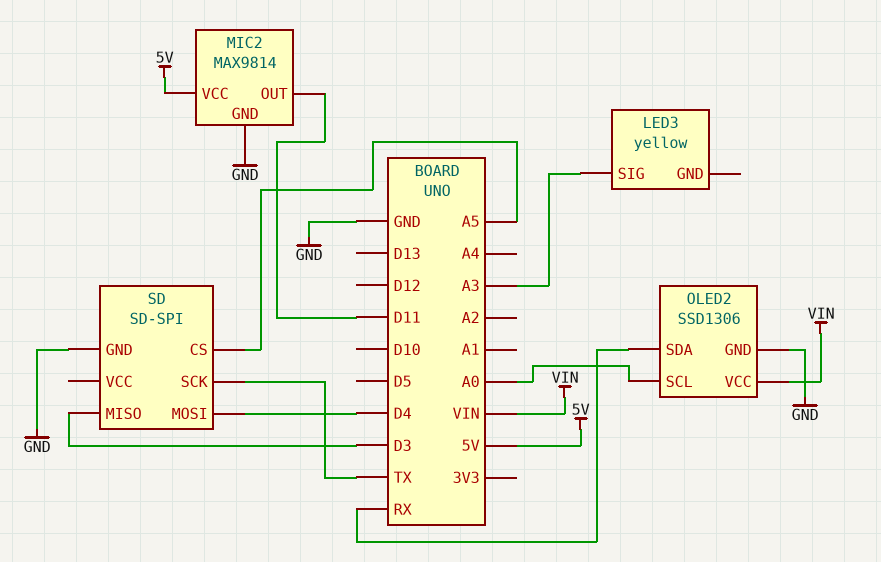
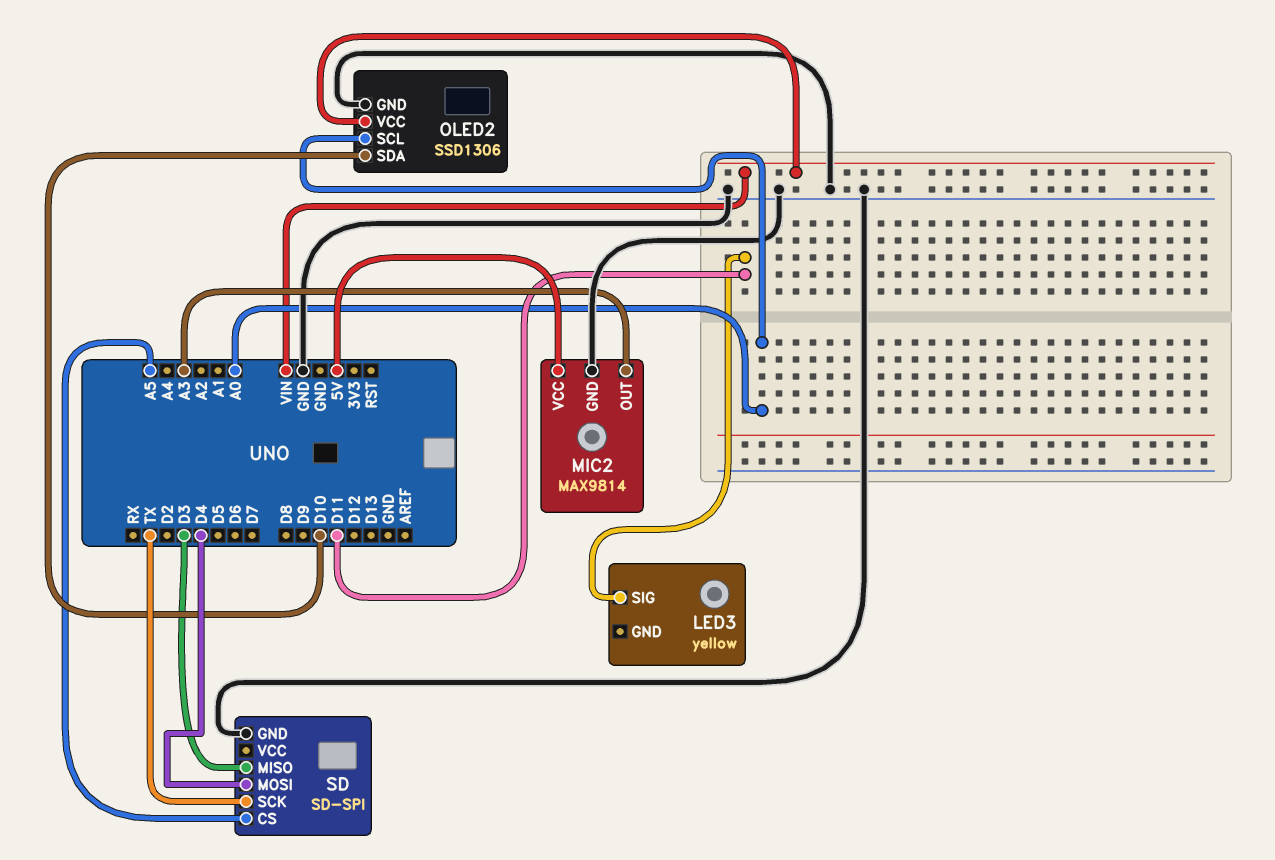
LED3 pin SIG: A3 -> D11
MIC2 pin OUT: D11 -> A3
OLED2 pin SDA: RX -> D10

